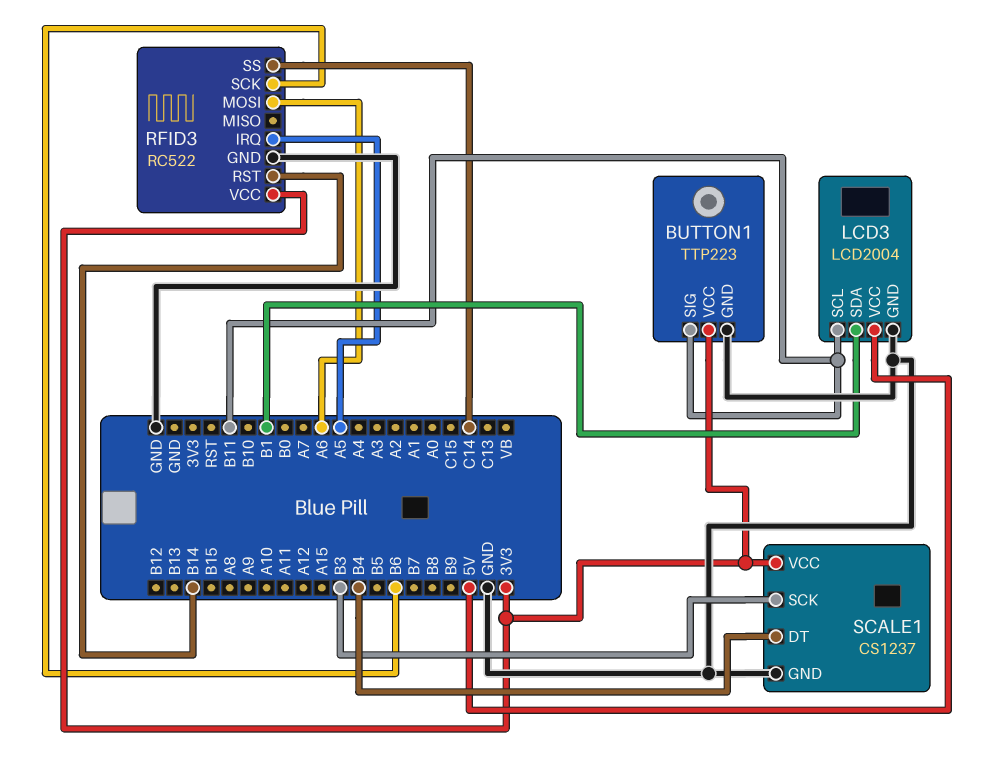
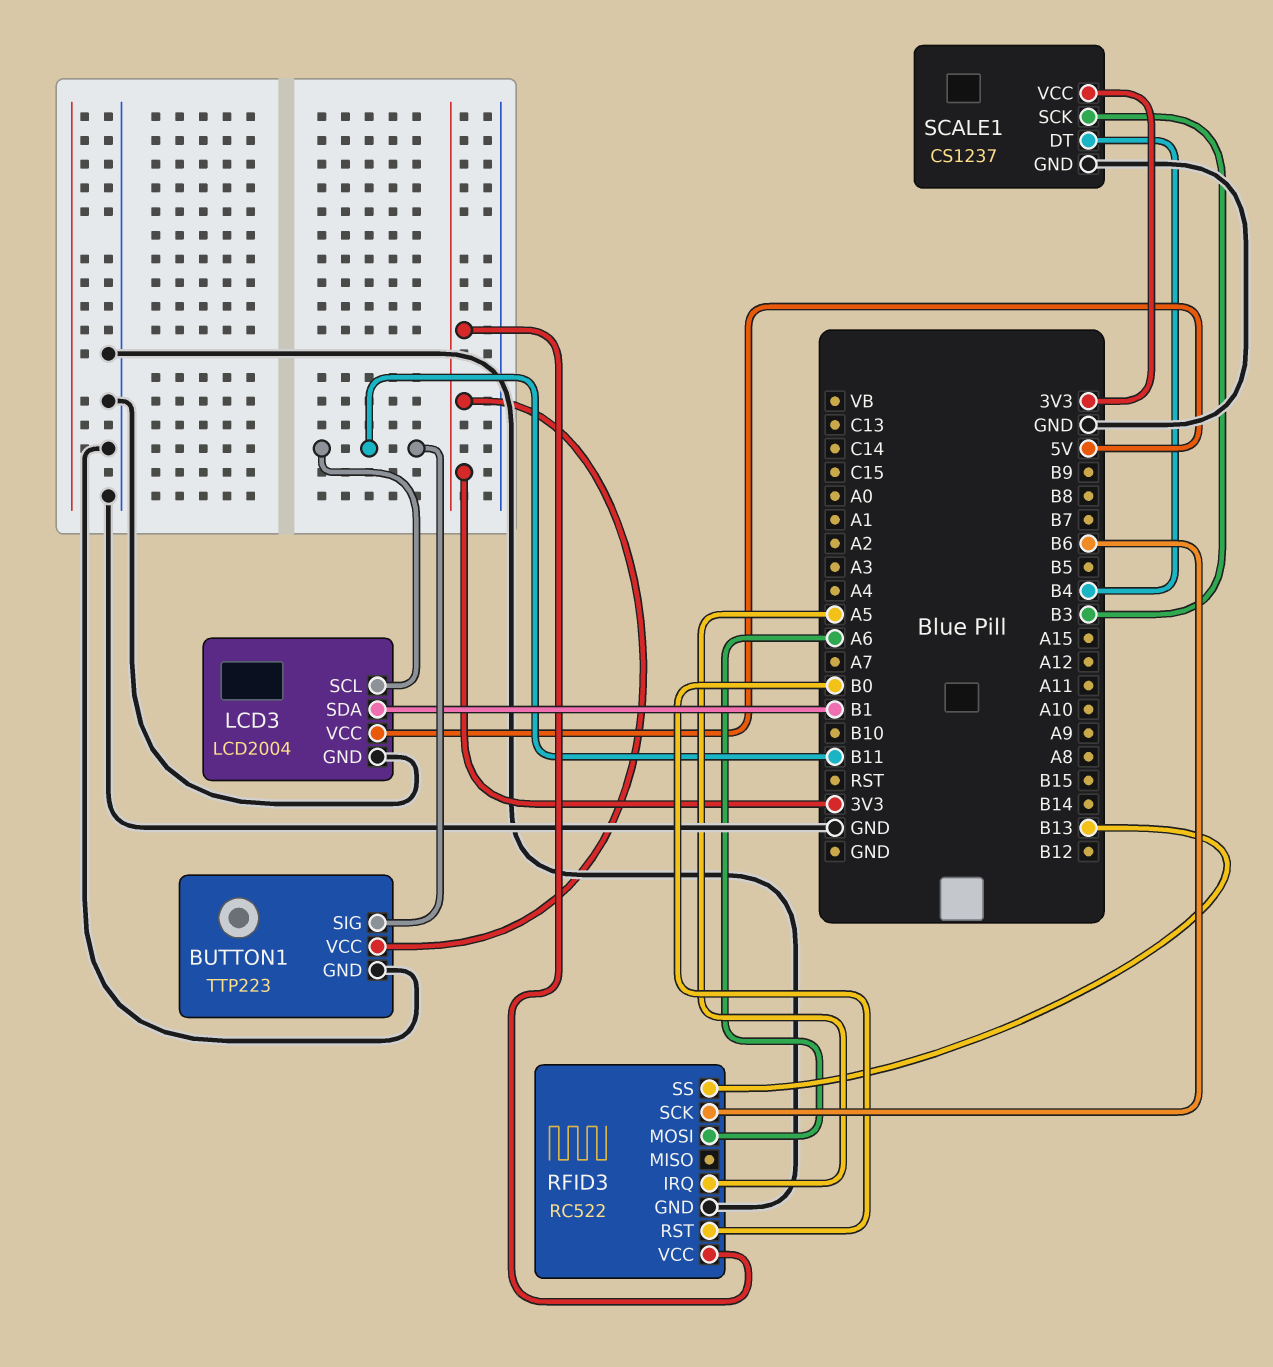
RFID3 pin RST: B14 -> B0
RFID3 pin SS: C14 -> B13

